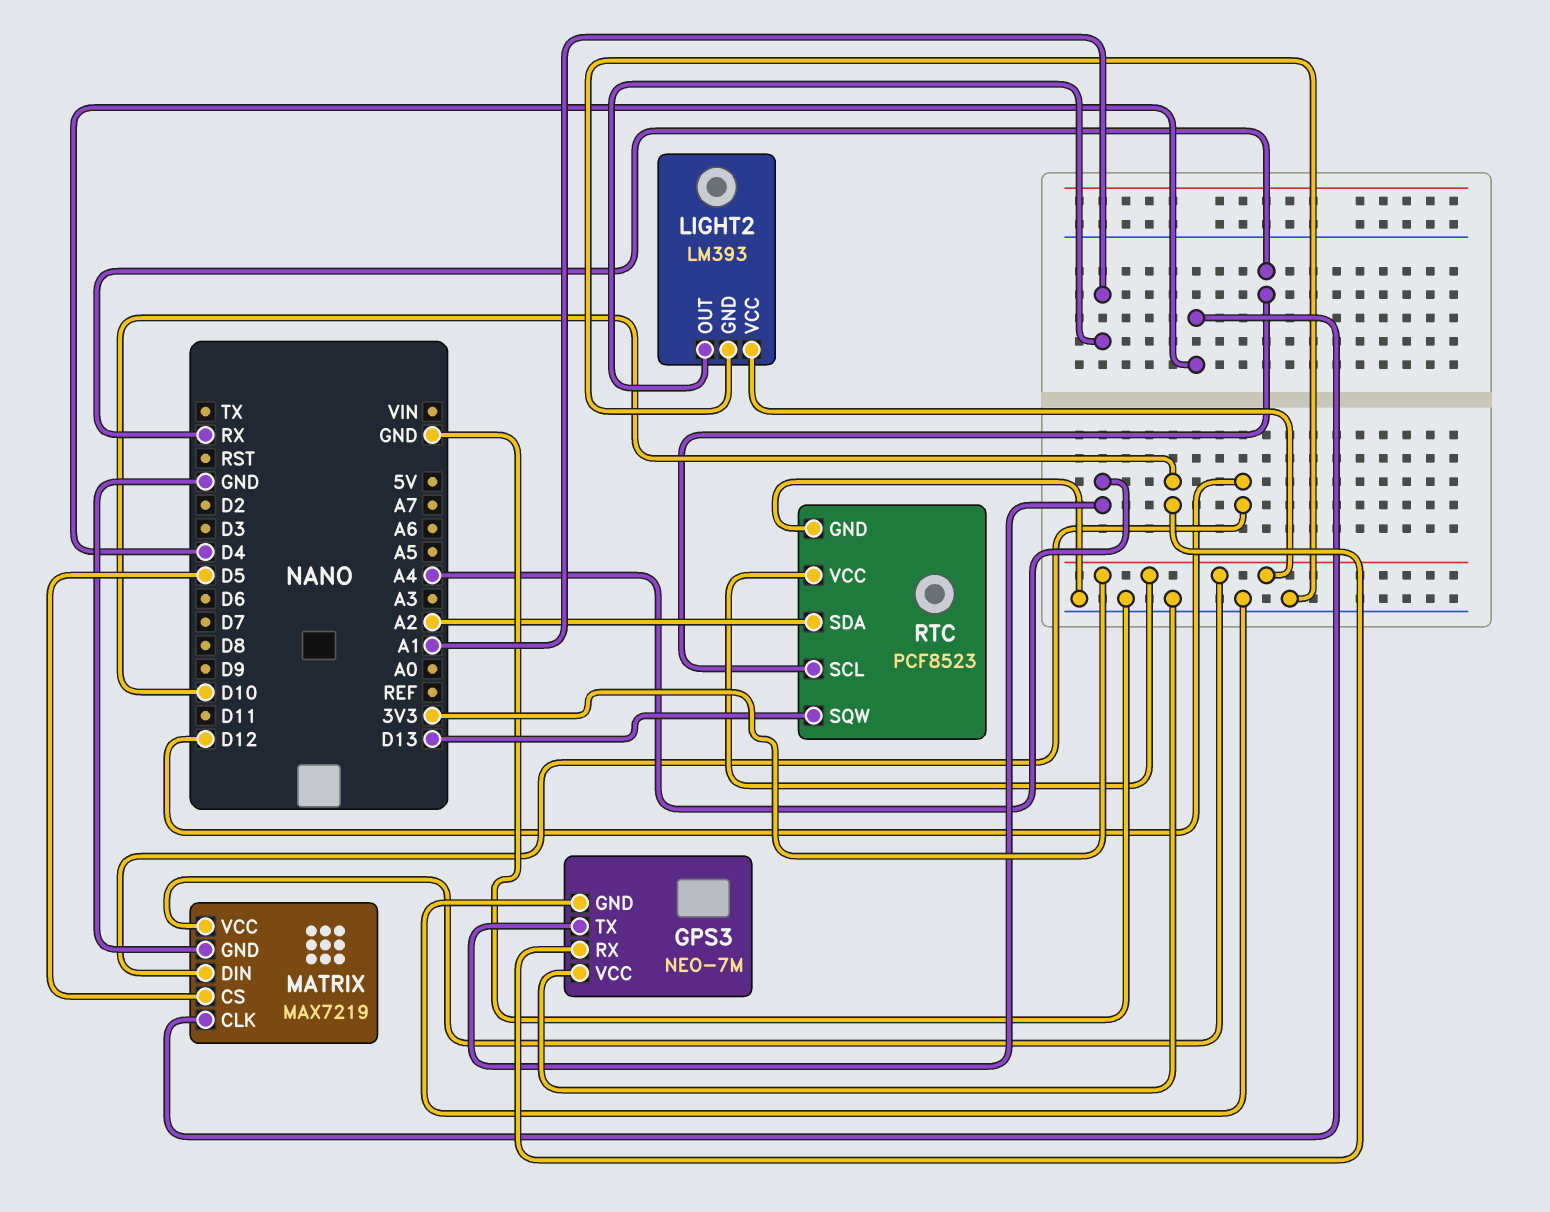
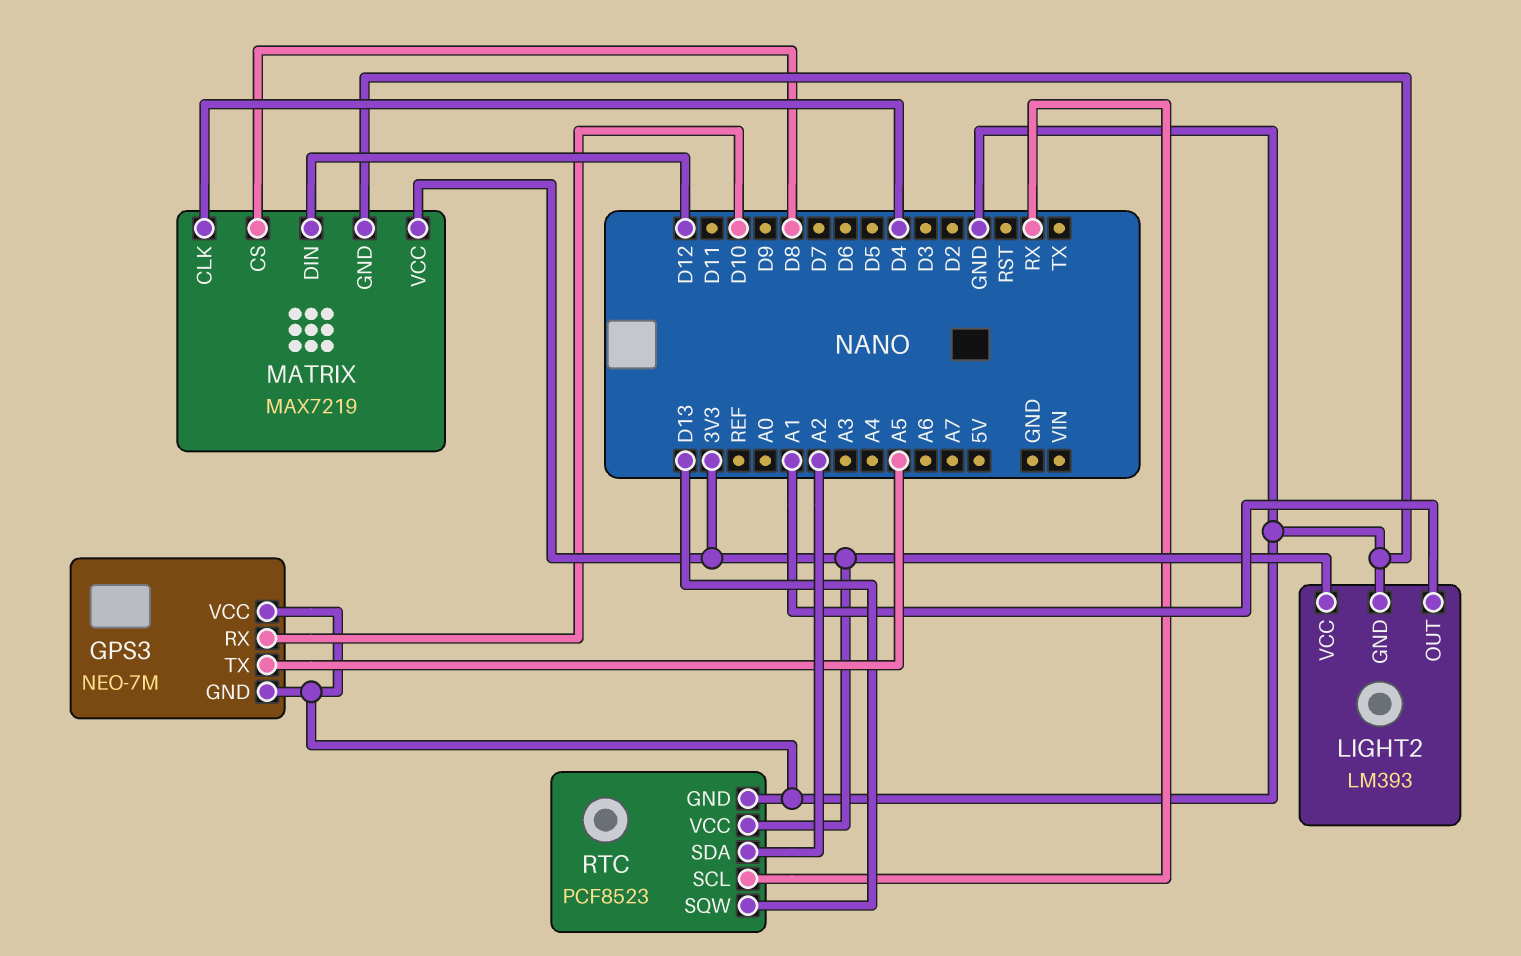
GPS3 pin TX: A4 -> A5
MATRIX pin CS: D5 -> D8

